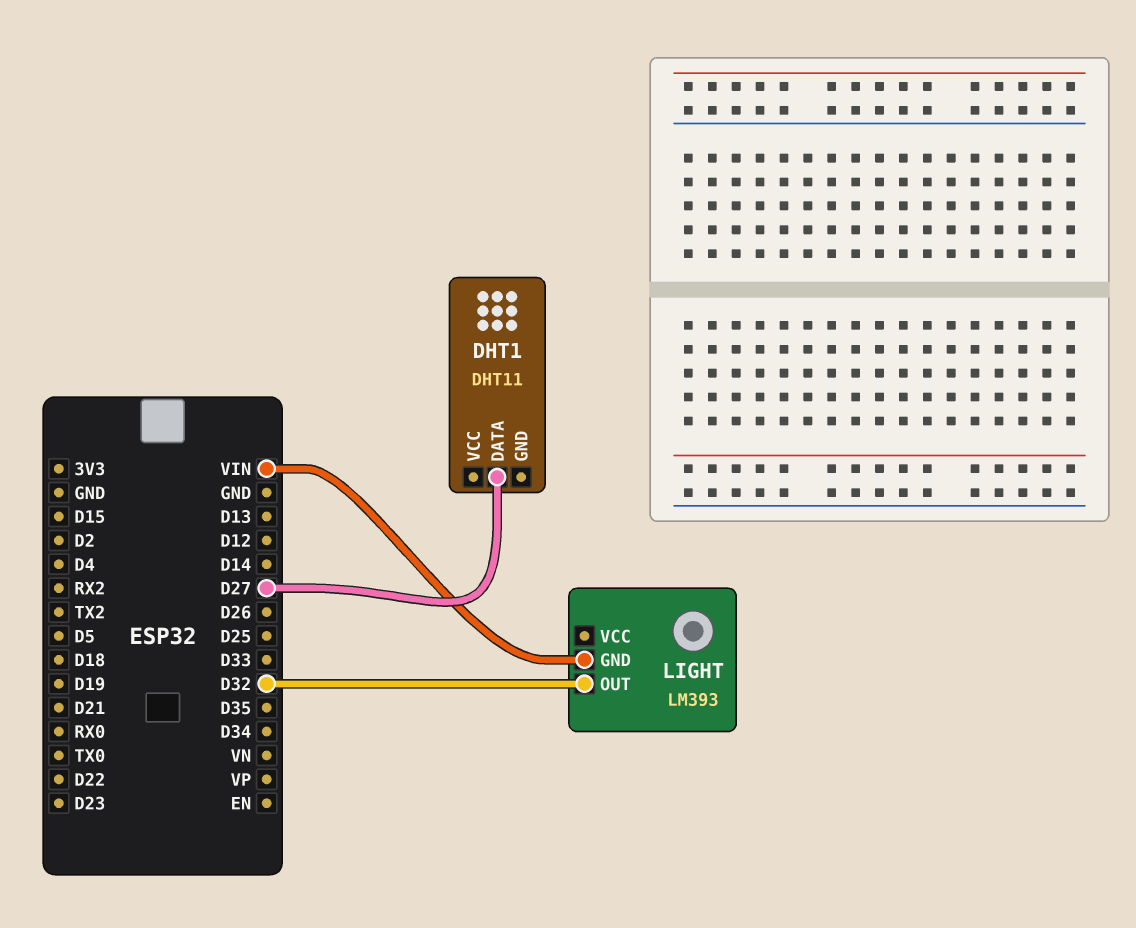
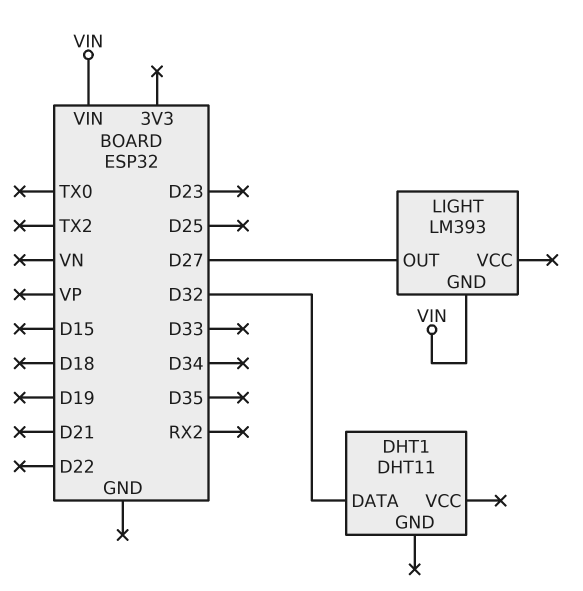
DHT1 pin DATA: D27 -> D32
LIGHT pin OUT: D32 -> D27

